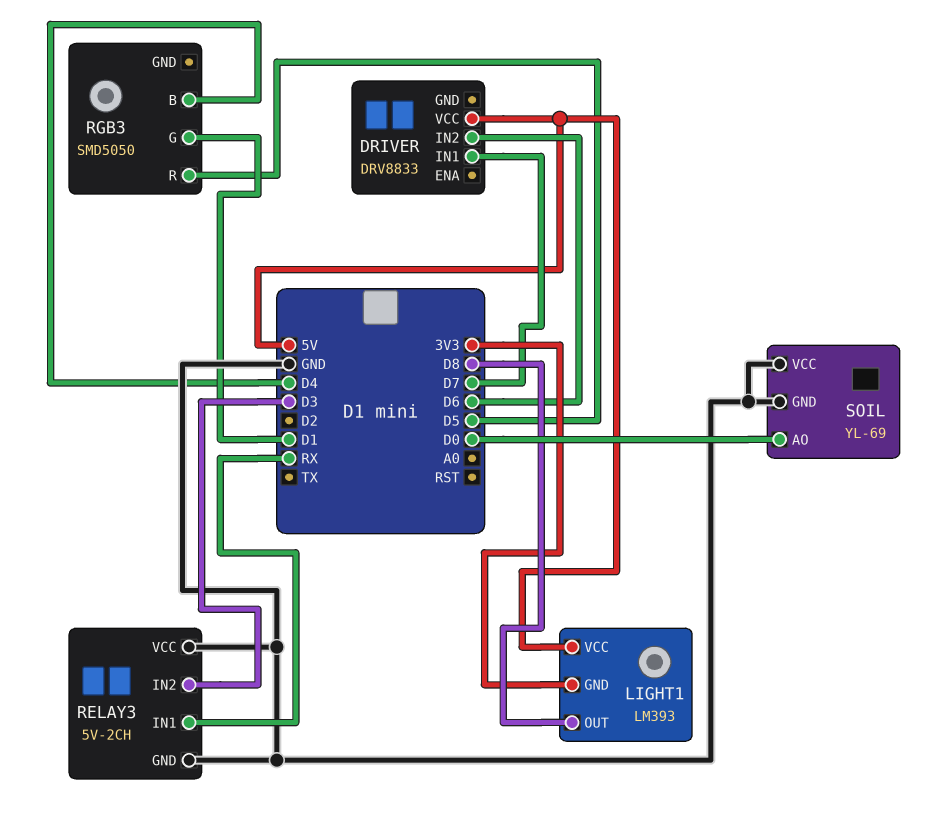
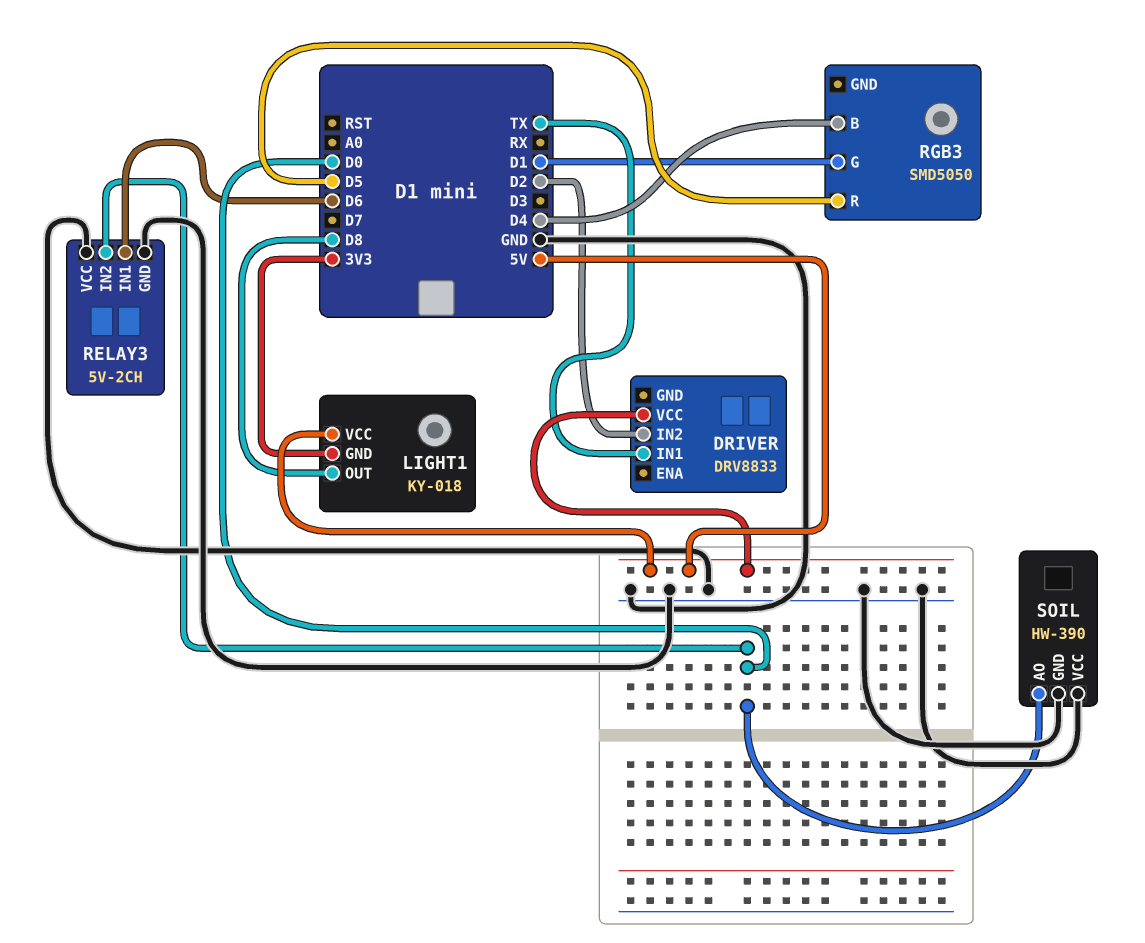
DRIVER pin IN1: D7 -> TX
DRIVER pin IN2: D6 -> D2
LIGHT1: LM393 -> KY-018
RELAY3 pin IN1: RX -> D6
RELAY3 pin IN2: D3 -> D0
SOIL: YL-69 -> HW-390

